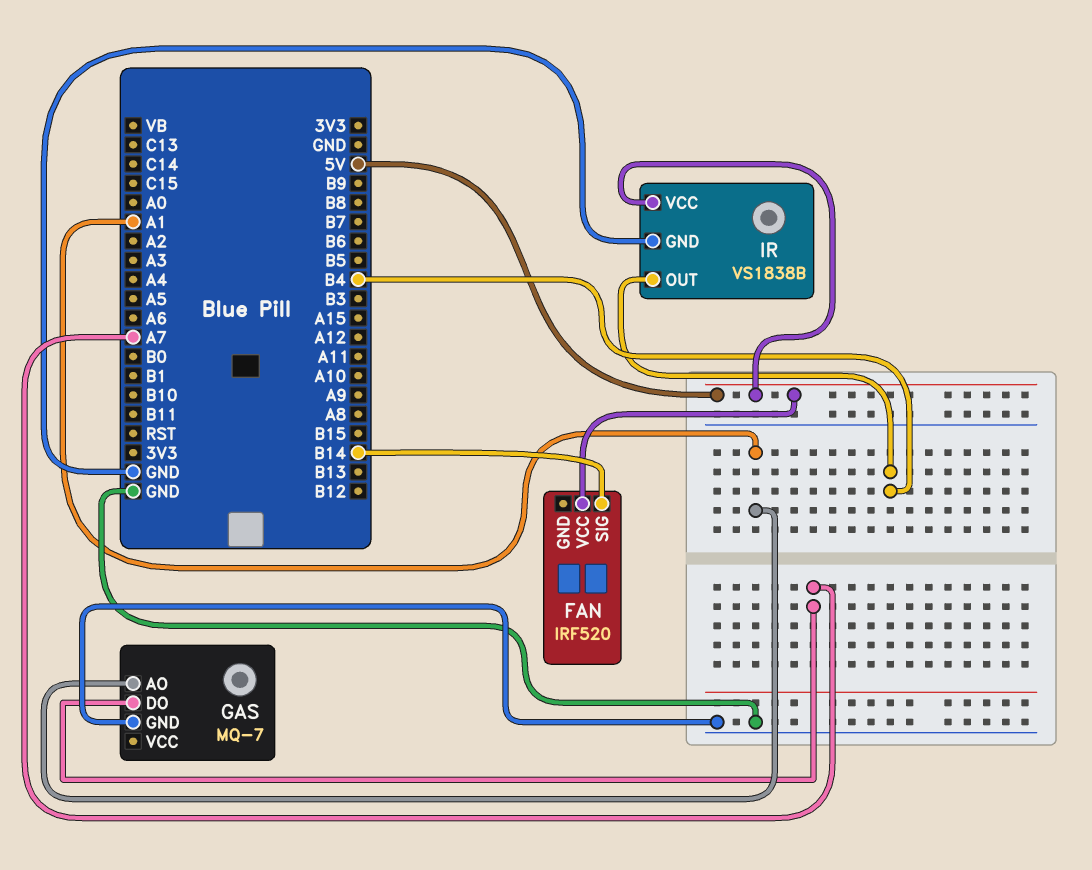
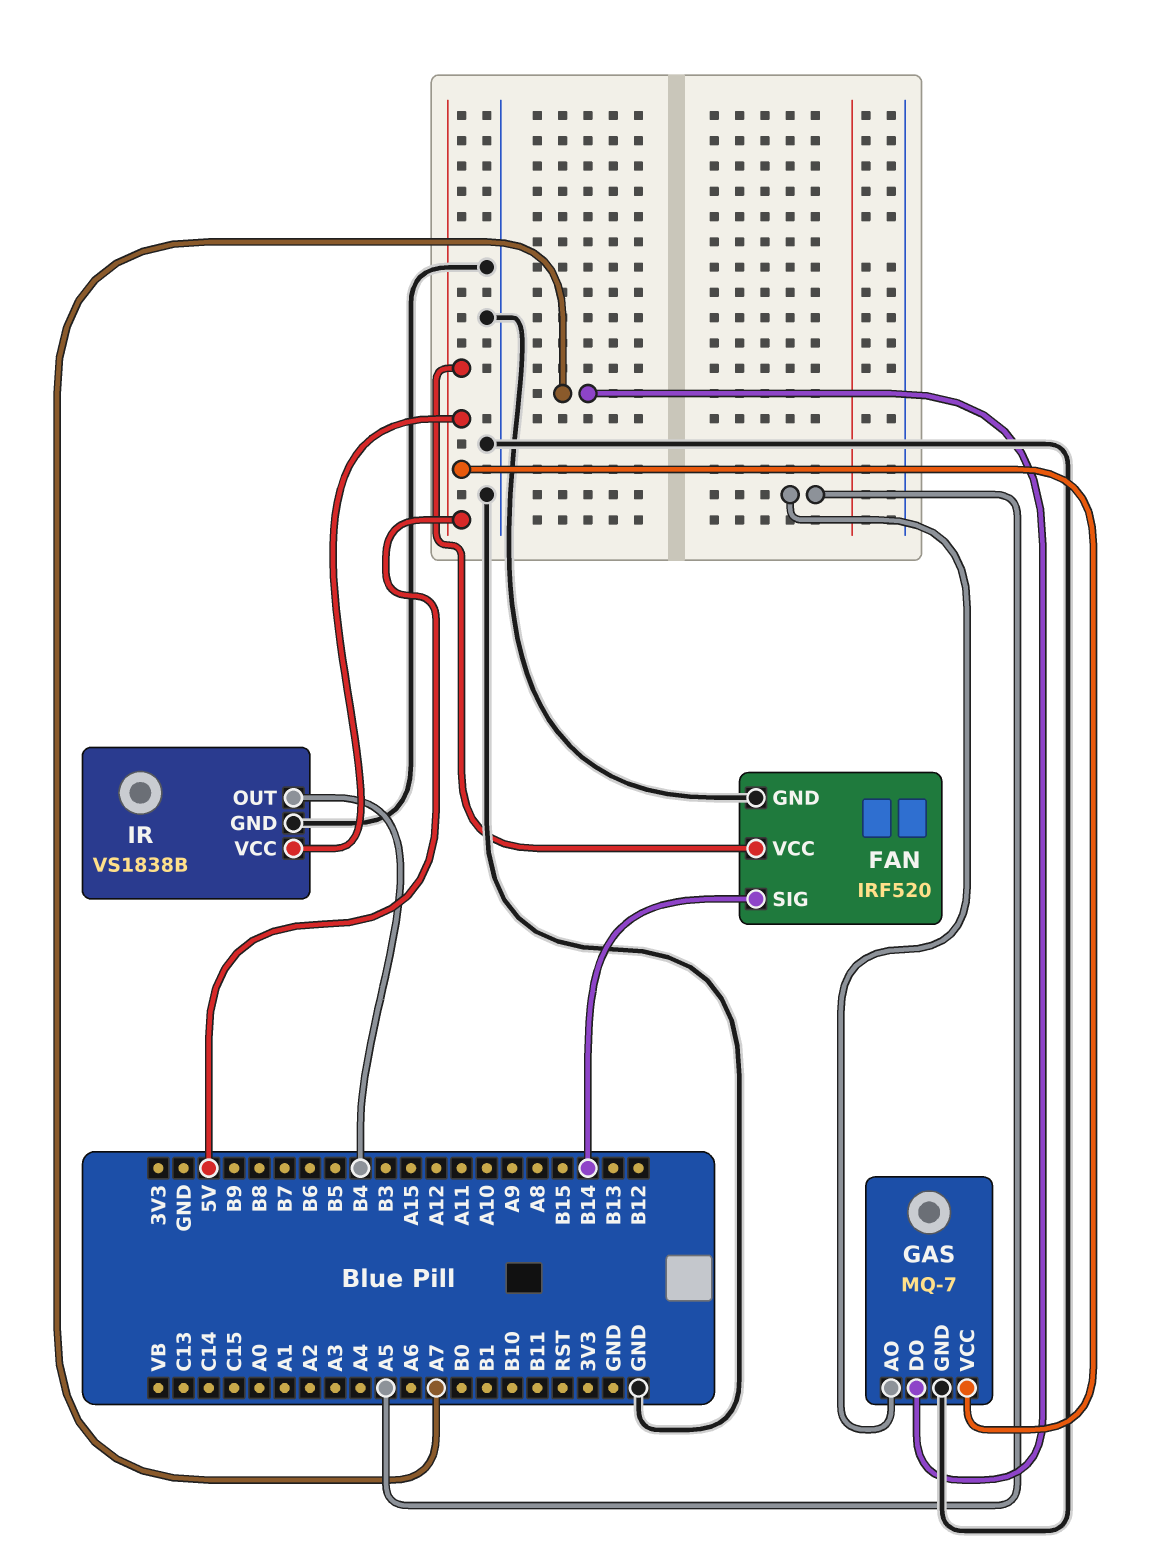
FAN pin GND: none -> GND
GAS pin AO: A1 -> A5
GAS pin VCC: none -> 5V

